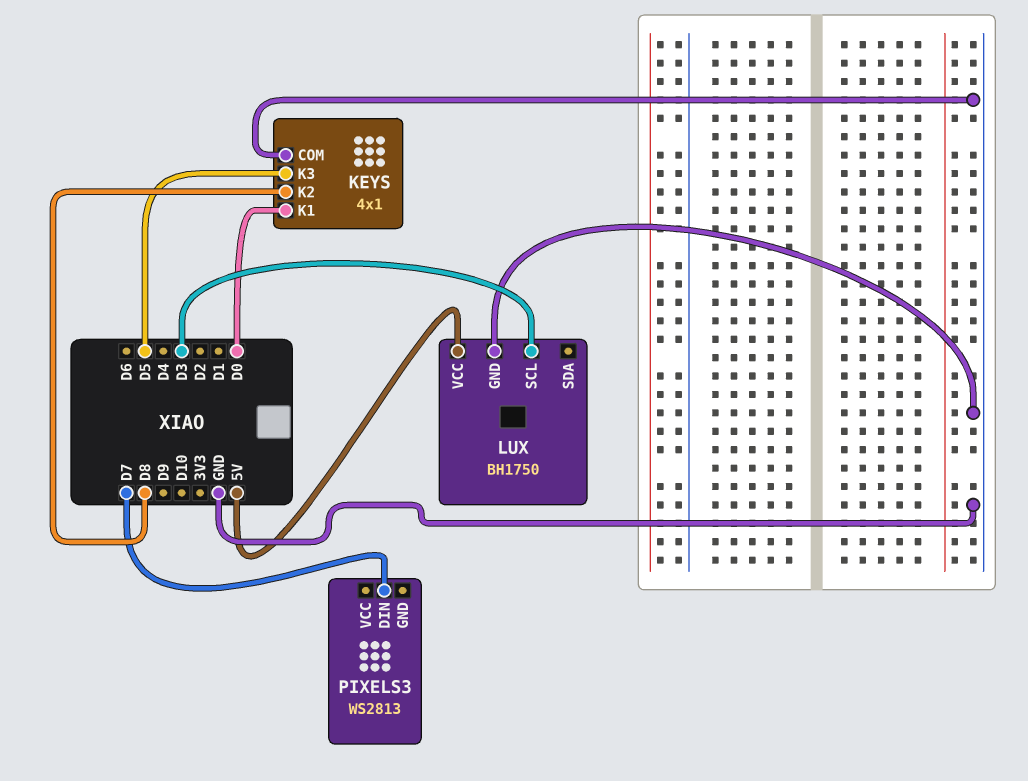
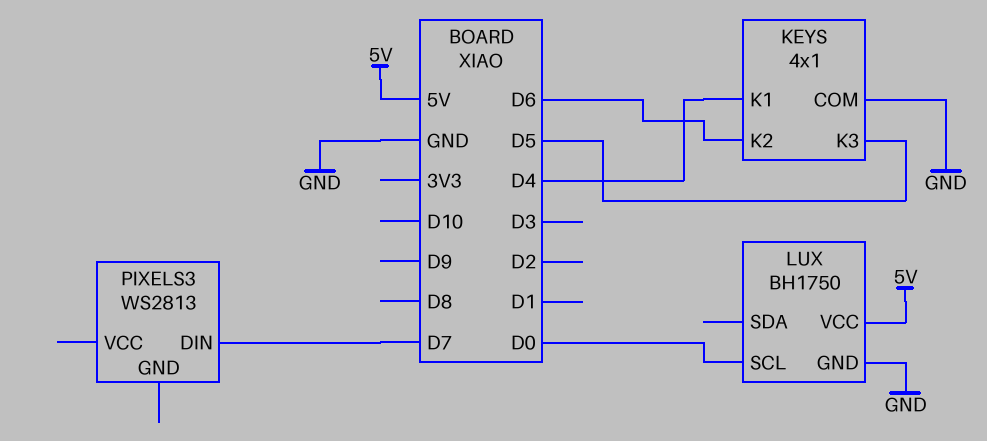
KEYS pin K1: D0 -> D4
KEYS pin K2: D8 -> D6
LUX pin SCL: D3 -> D0

